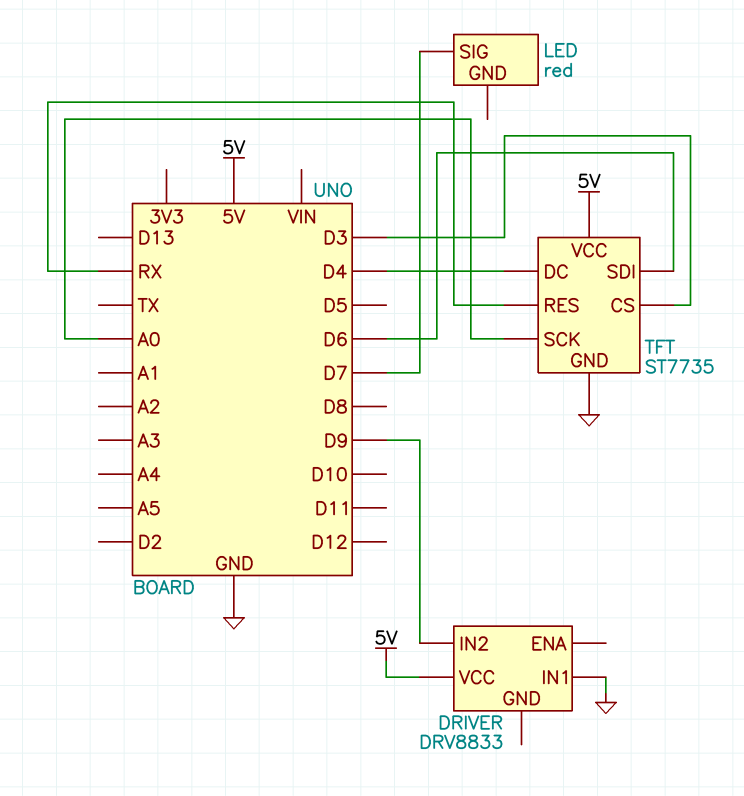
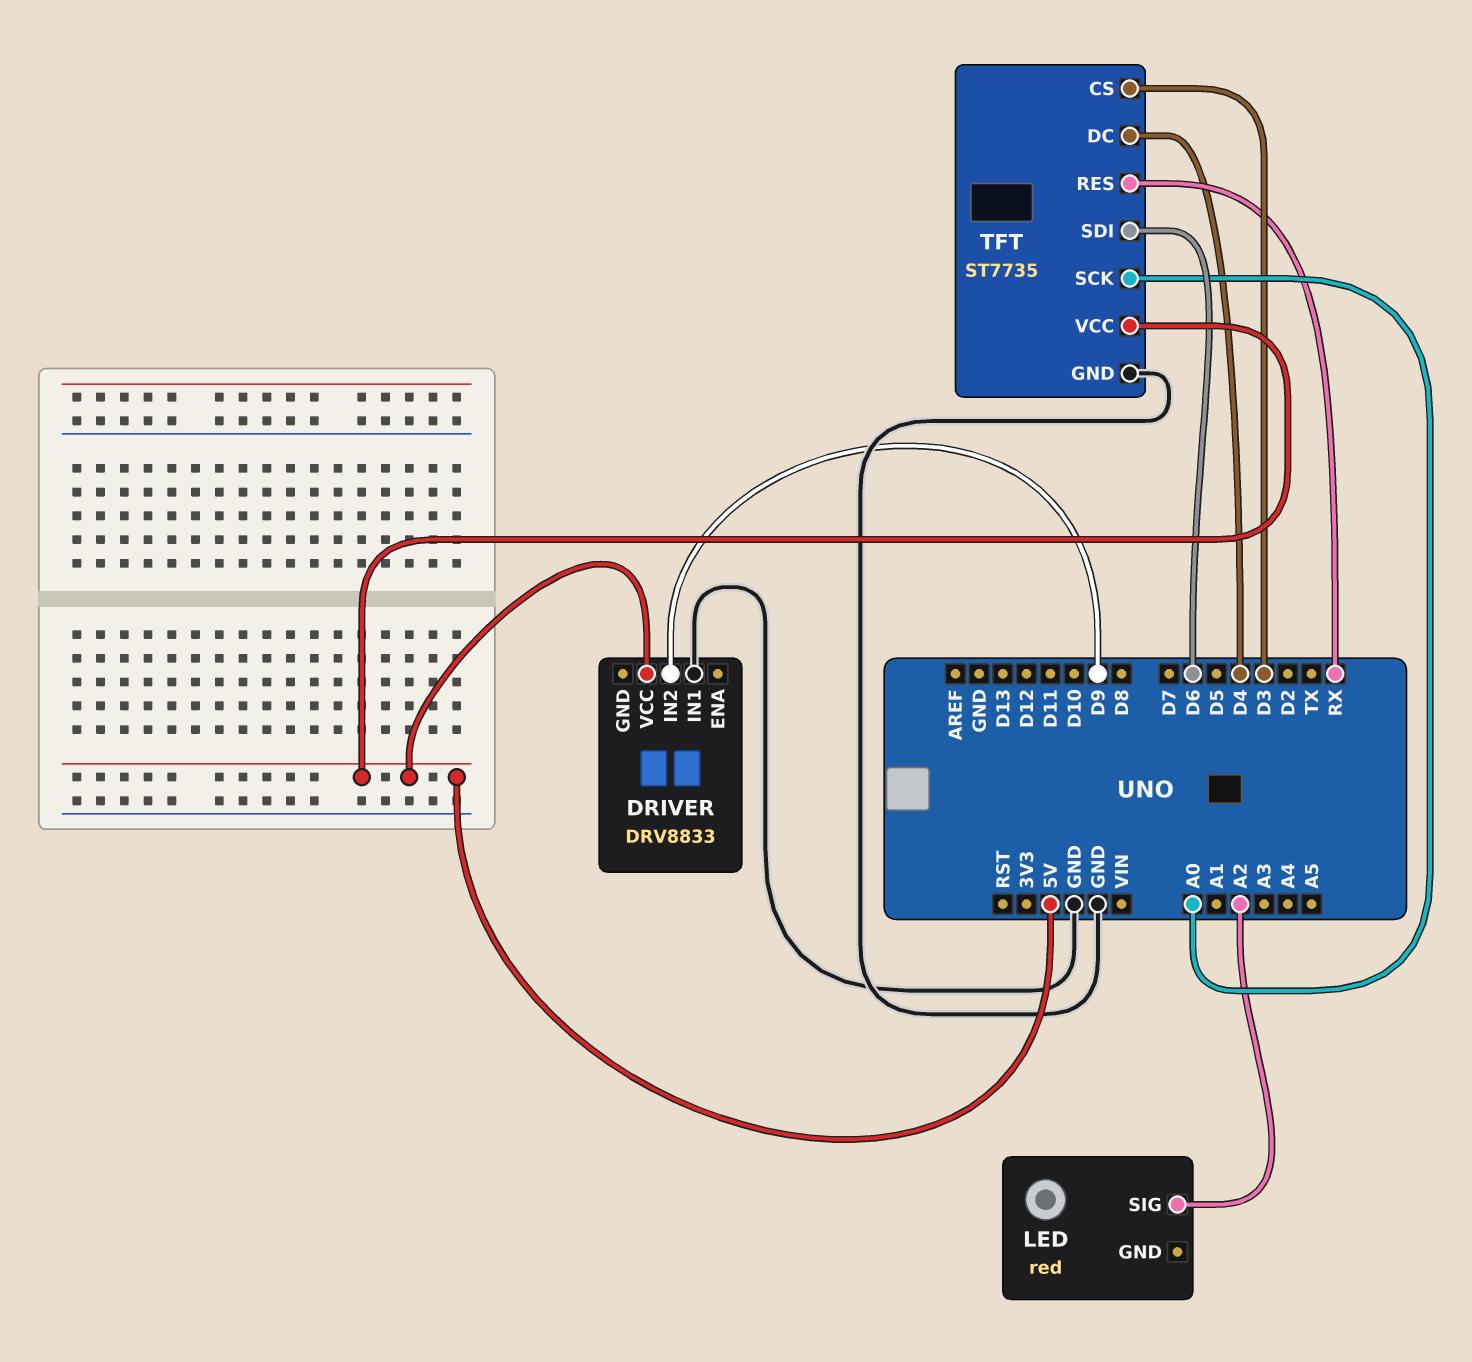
LED pin SIG: D7 -> A2

